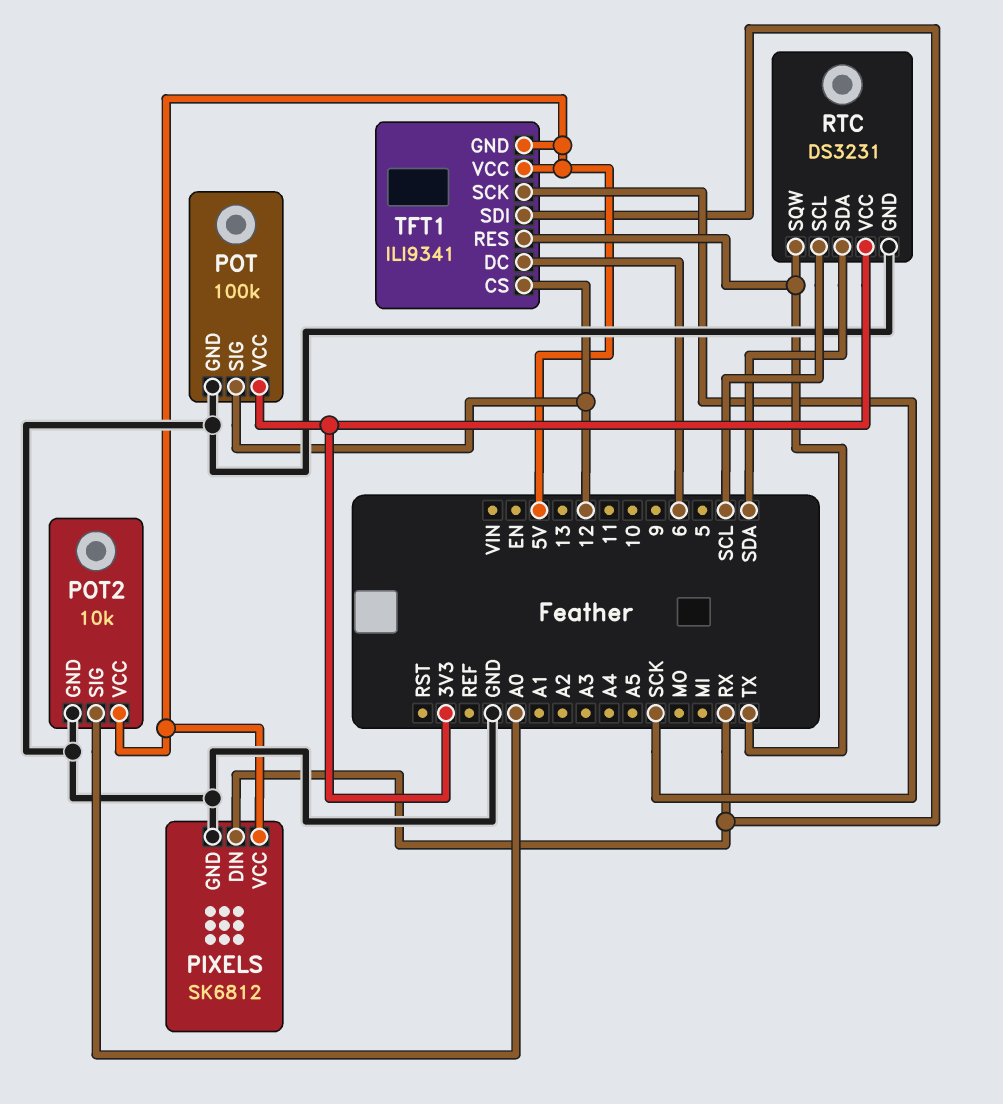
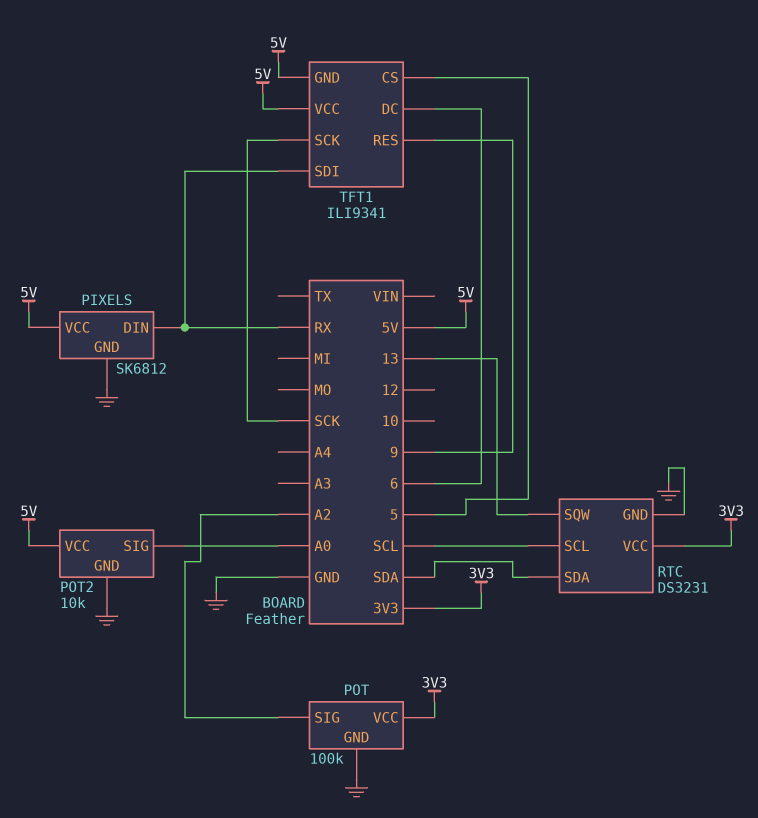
POT pin SIG: 12 -> A2
RTC pin SQW: TX -> 13
TFT1 pin CS: 12 -> 5
TFT1 pin RES: TX -> 9

